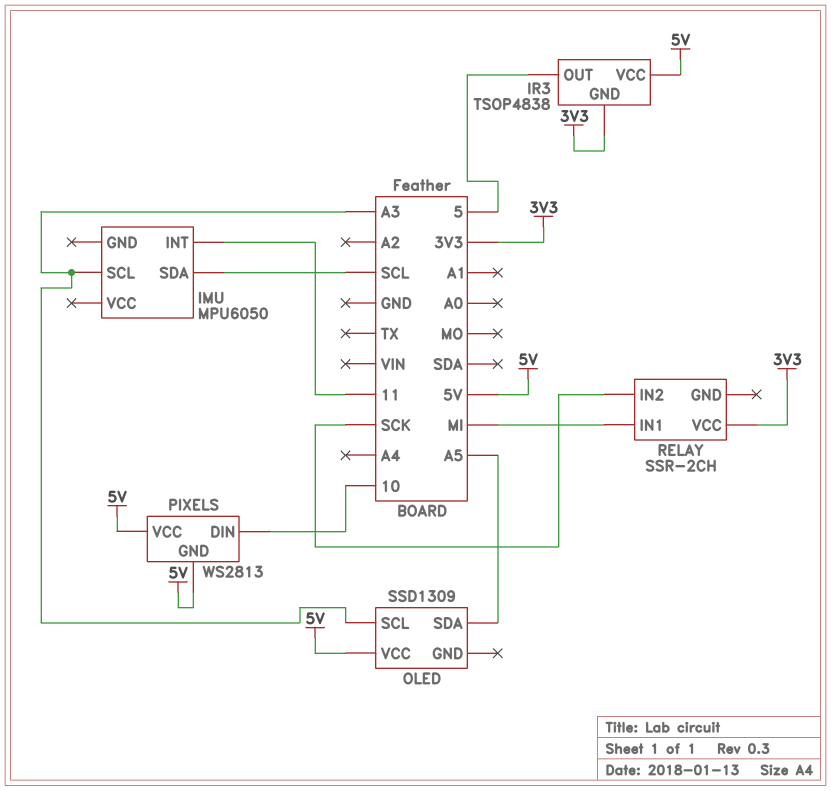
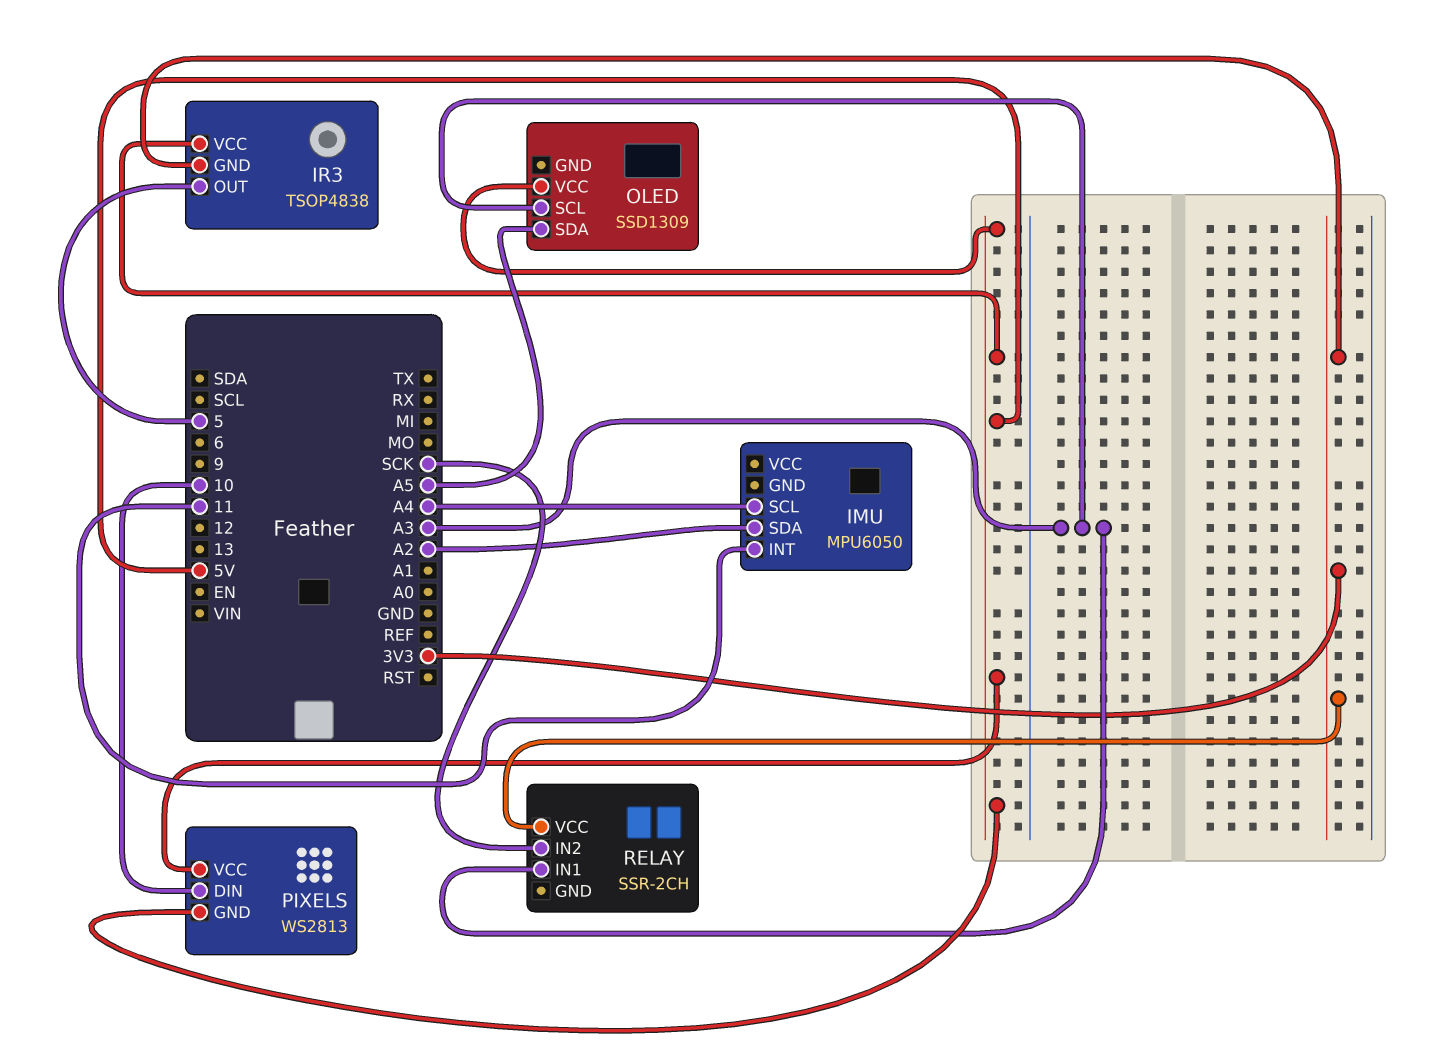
IMU pin SCL: A3 -> A4
IMU pin SDA: SCL -> A2
RELAY pin IN1: MI -> A3

